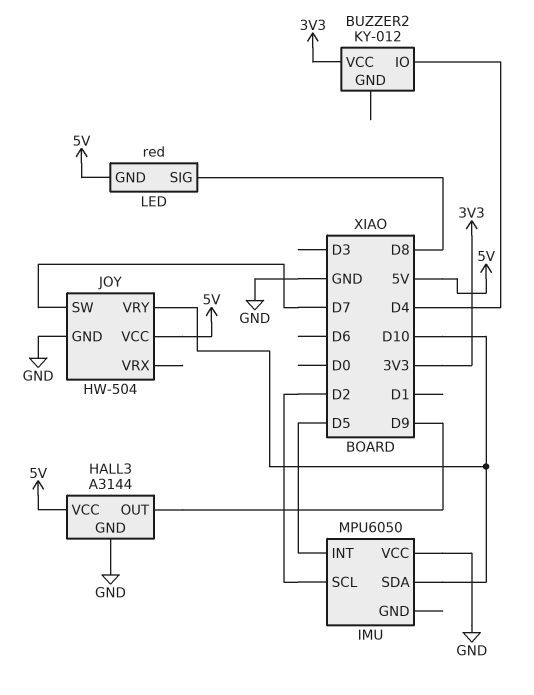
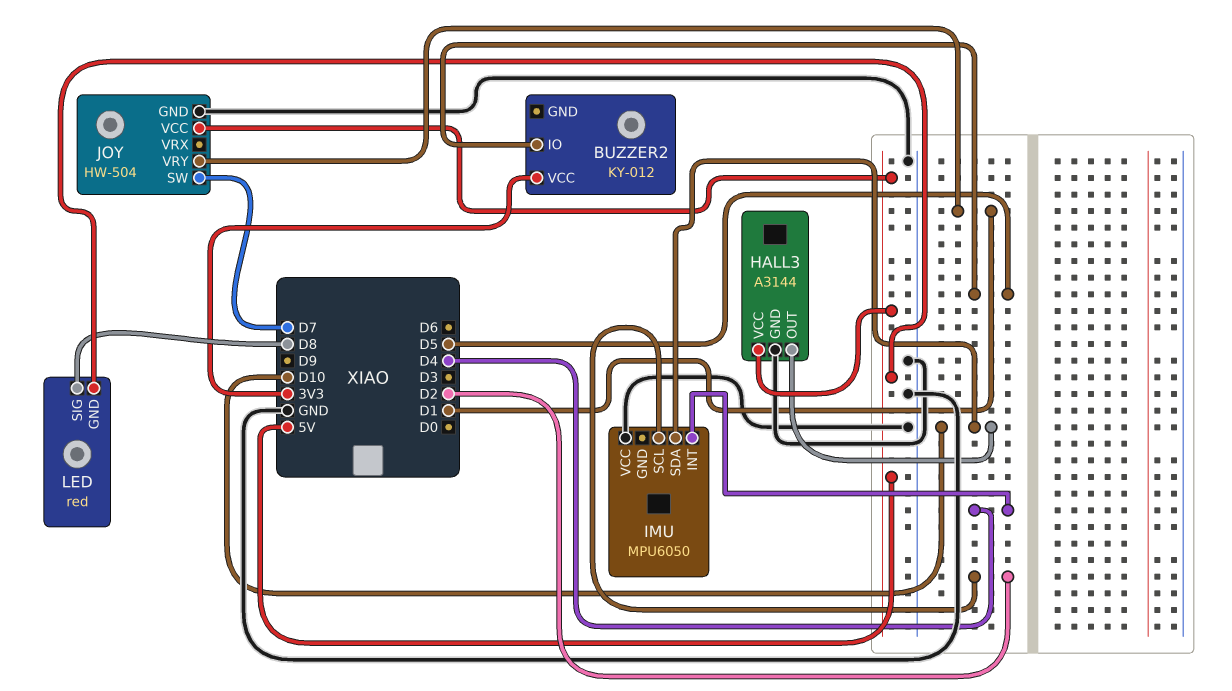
BUZZER2 pin IO: D4 -> D5
HALL3 pin OUT: D9 -> D10
IMU pin INT: D5 -> D4
JOY pin VRY: D10 -> D1

